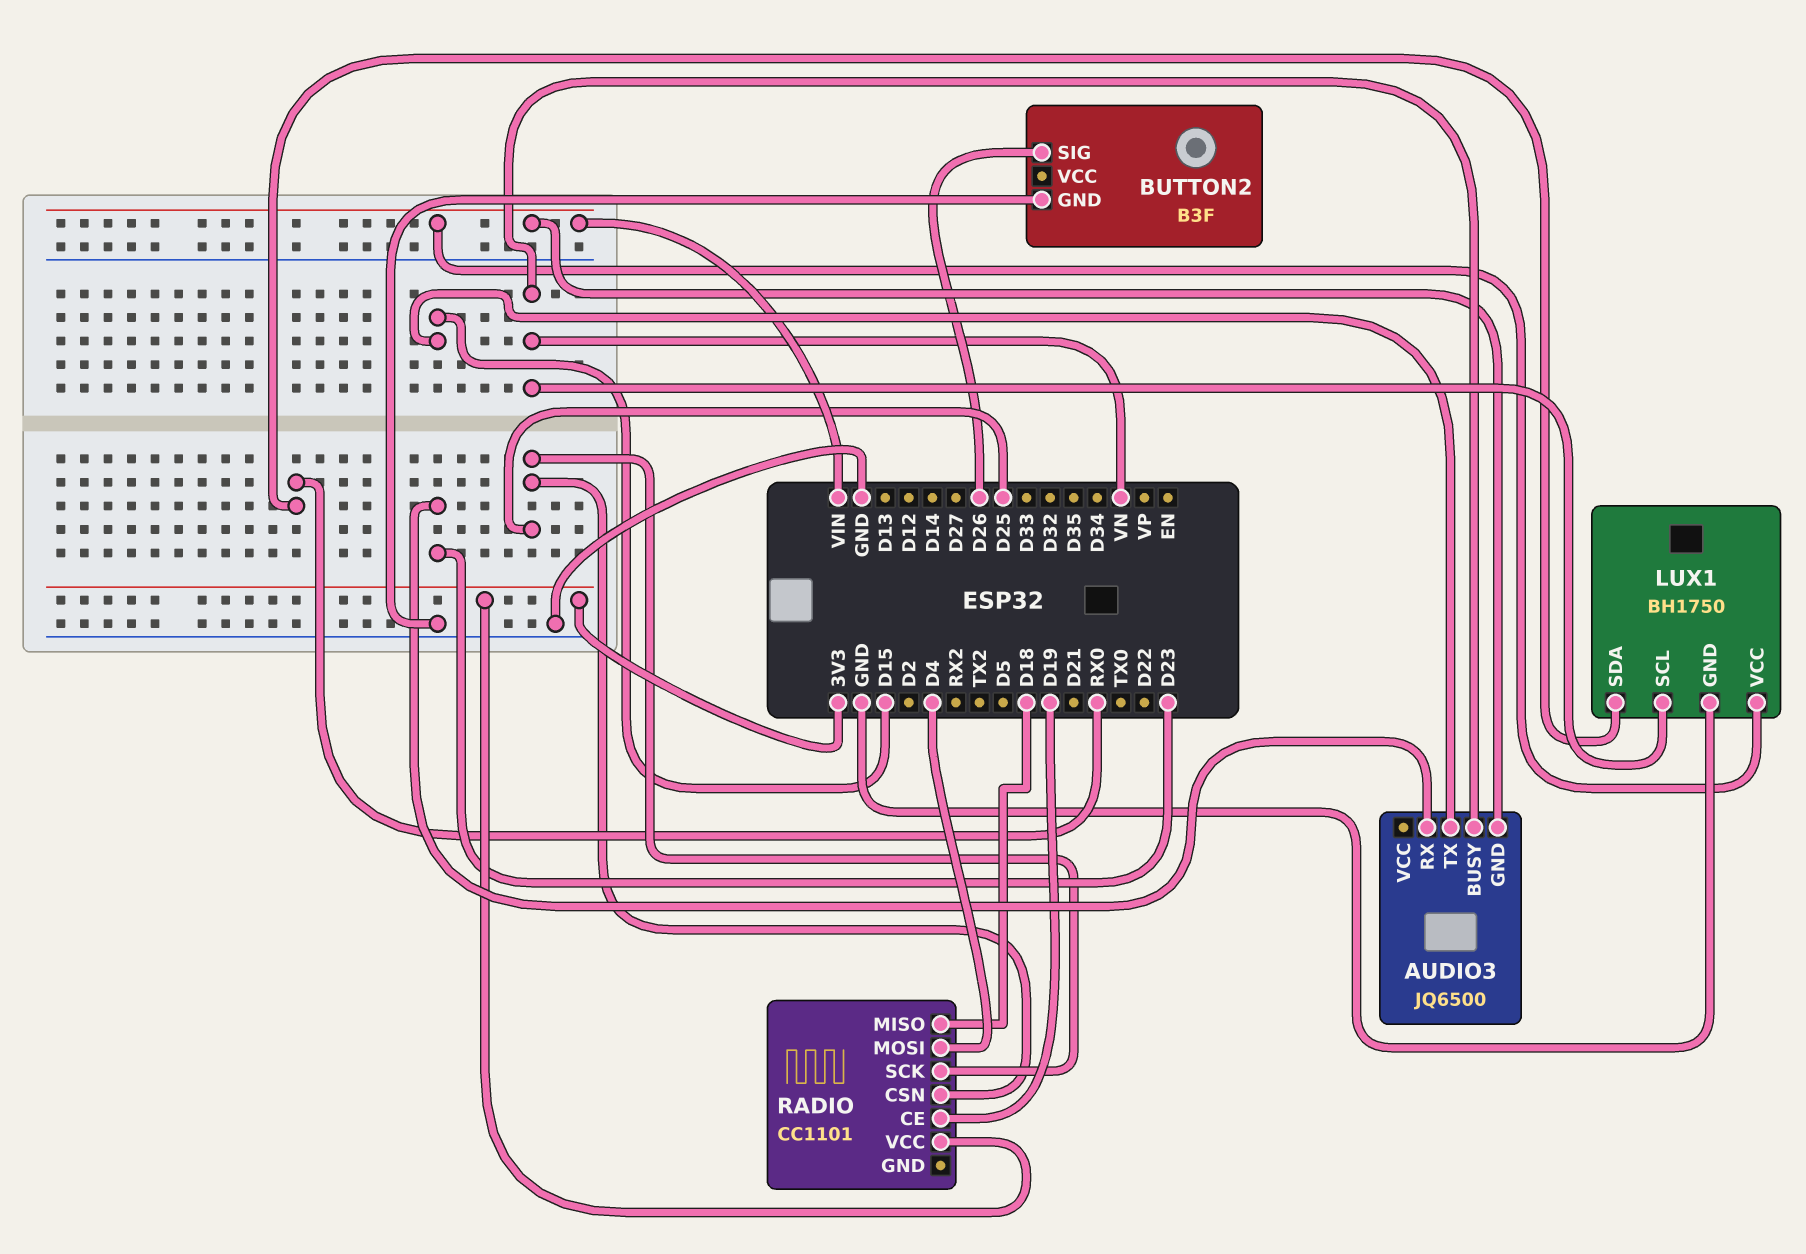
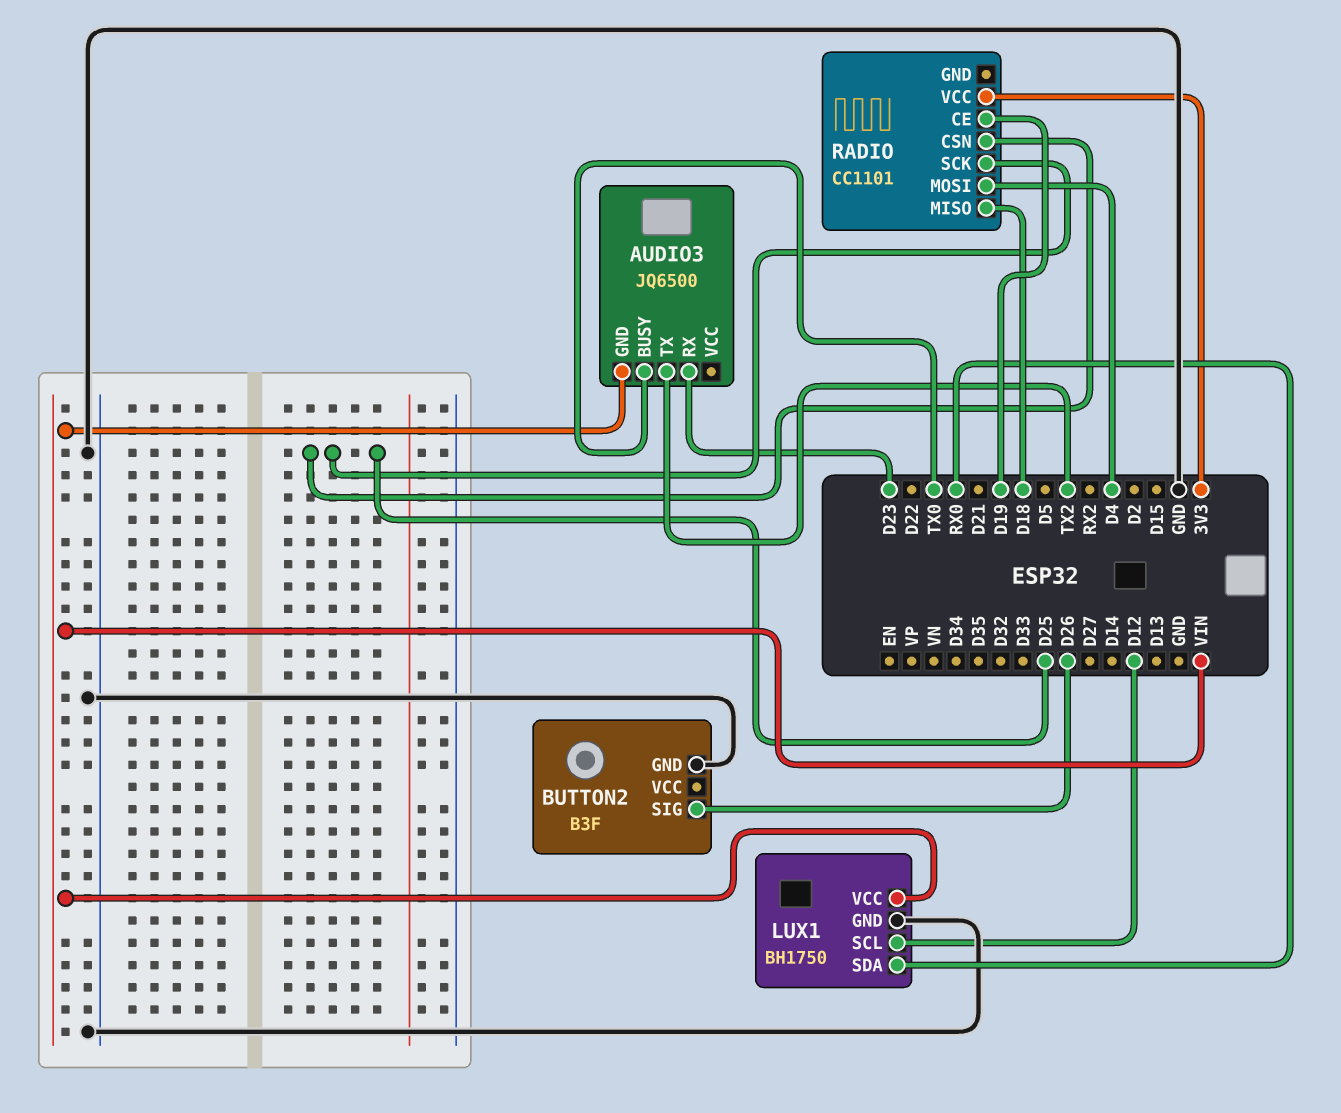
AUDIO3 pin BUSY: VN -> TX0
AUDIO3 pin TX: D15 -> TX2
LUX1 pin SCL: VN -> D12

